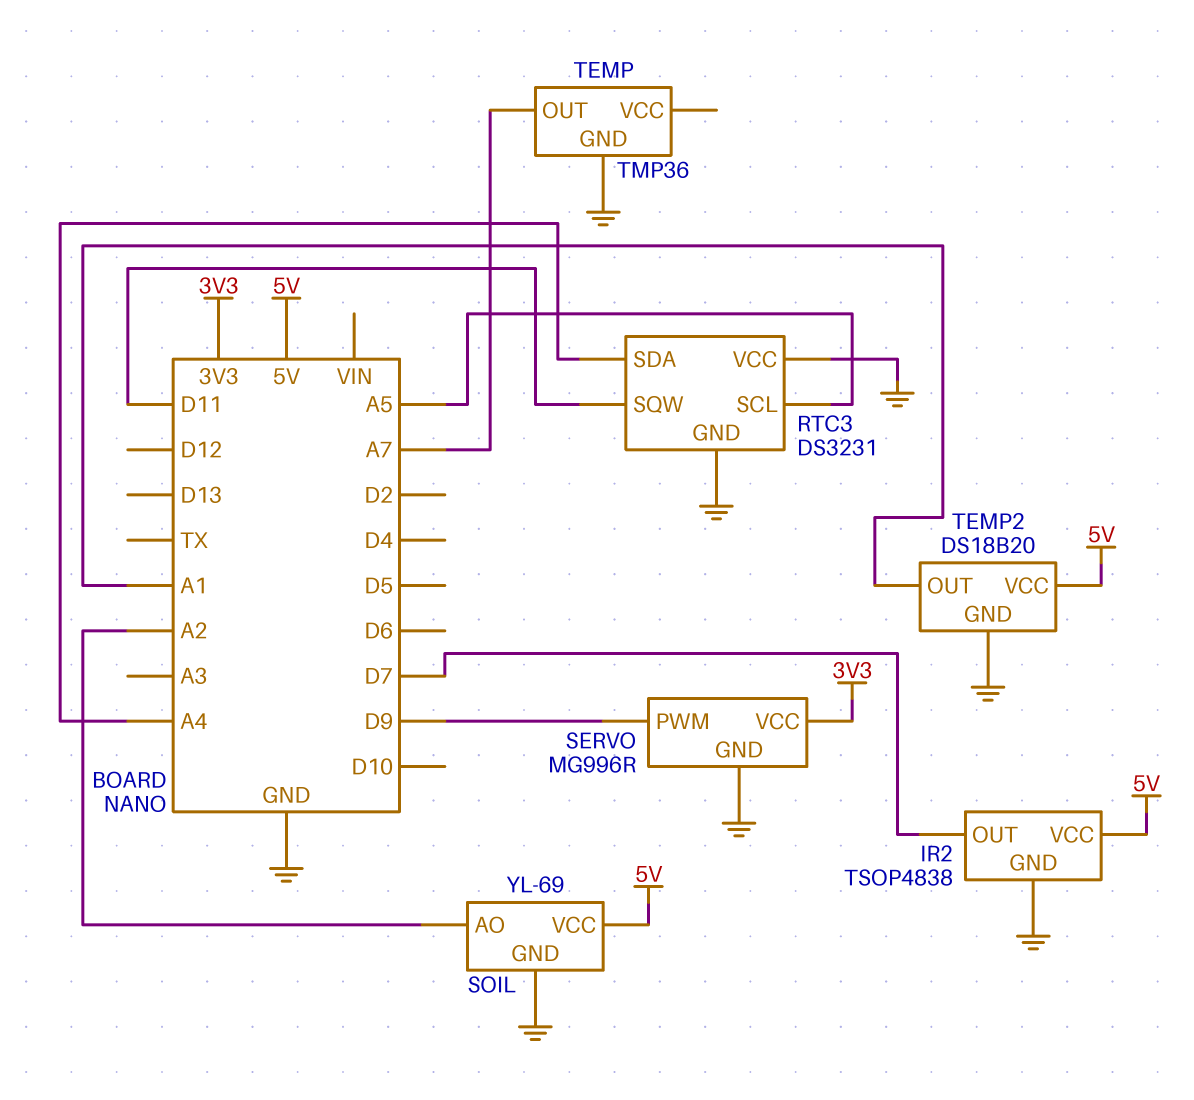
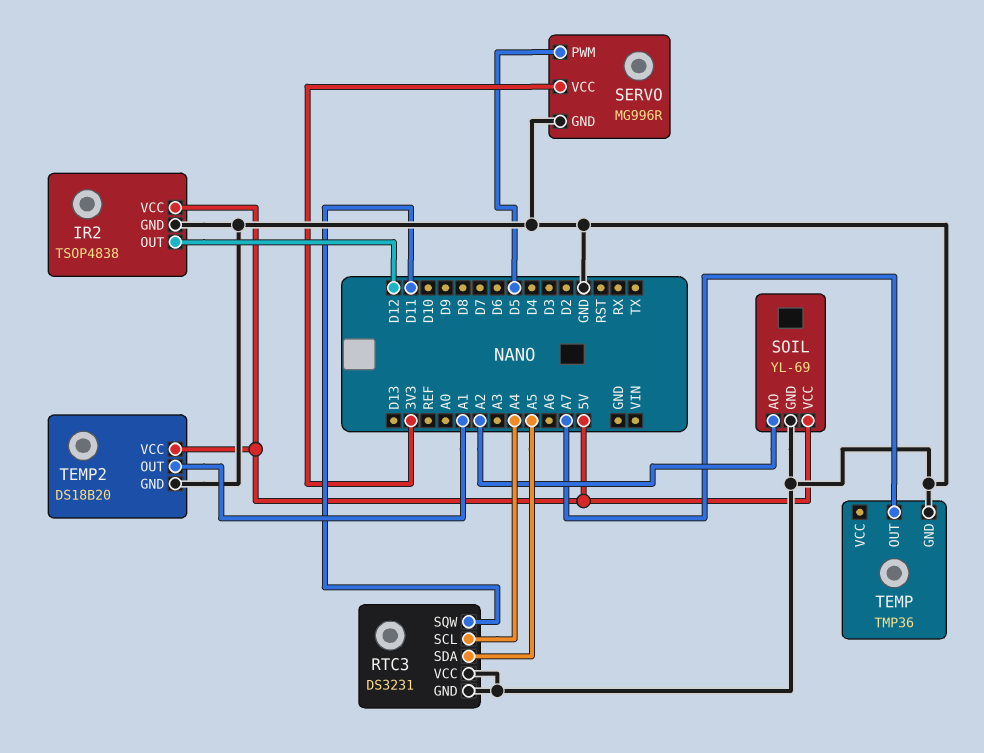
IR2 pin OUT: D7 -> D12
RTC3 pin SCL: A5 -> A4
RTC3 pin SDA: A4 -> A5
SERVO pin PWM: D9 -> D5

